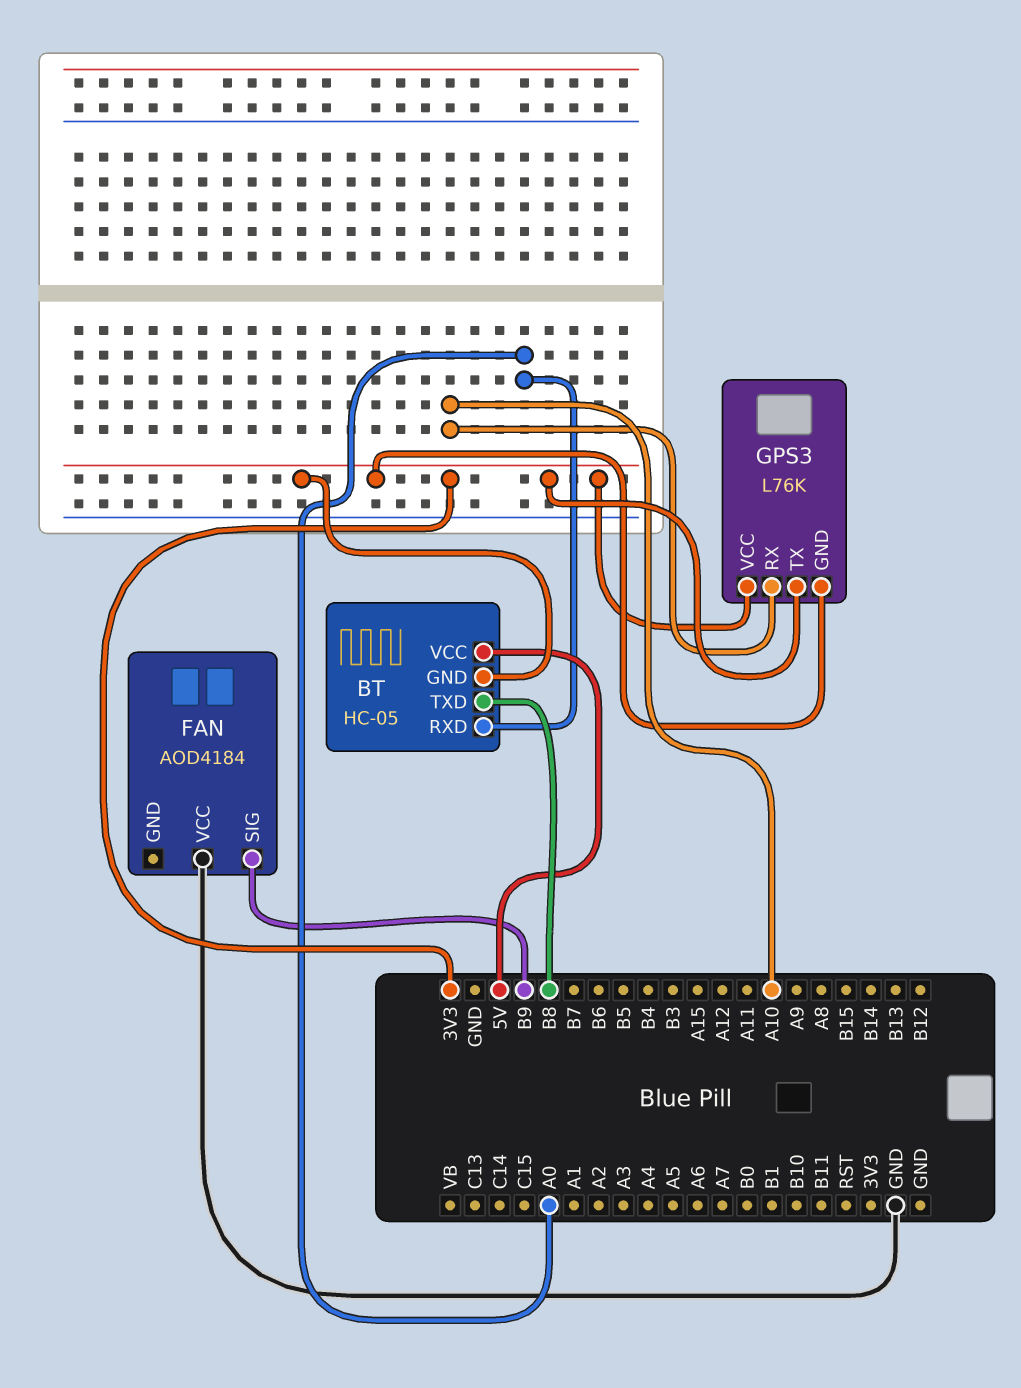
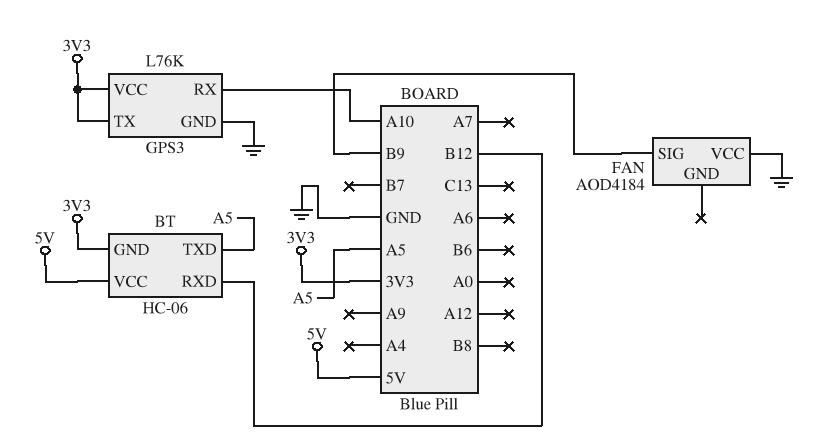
BT: HC-05 -> HC-06
BT pin RXD: A0 -> B12
BT pin TXD: B8 -> A5
GPS3 pin GND: 3V3 -> GND

